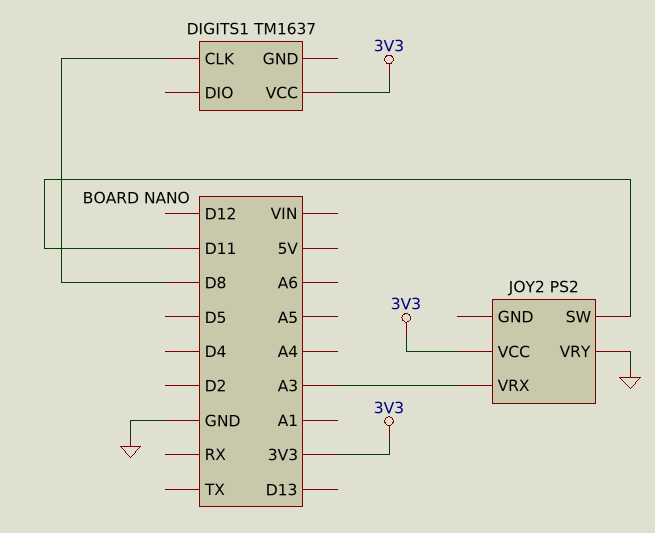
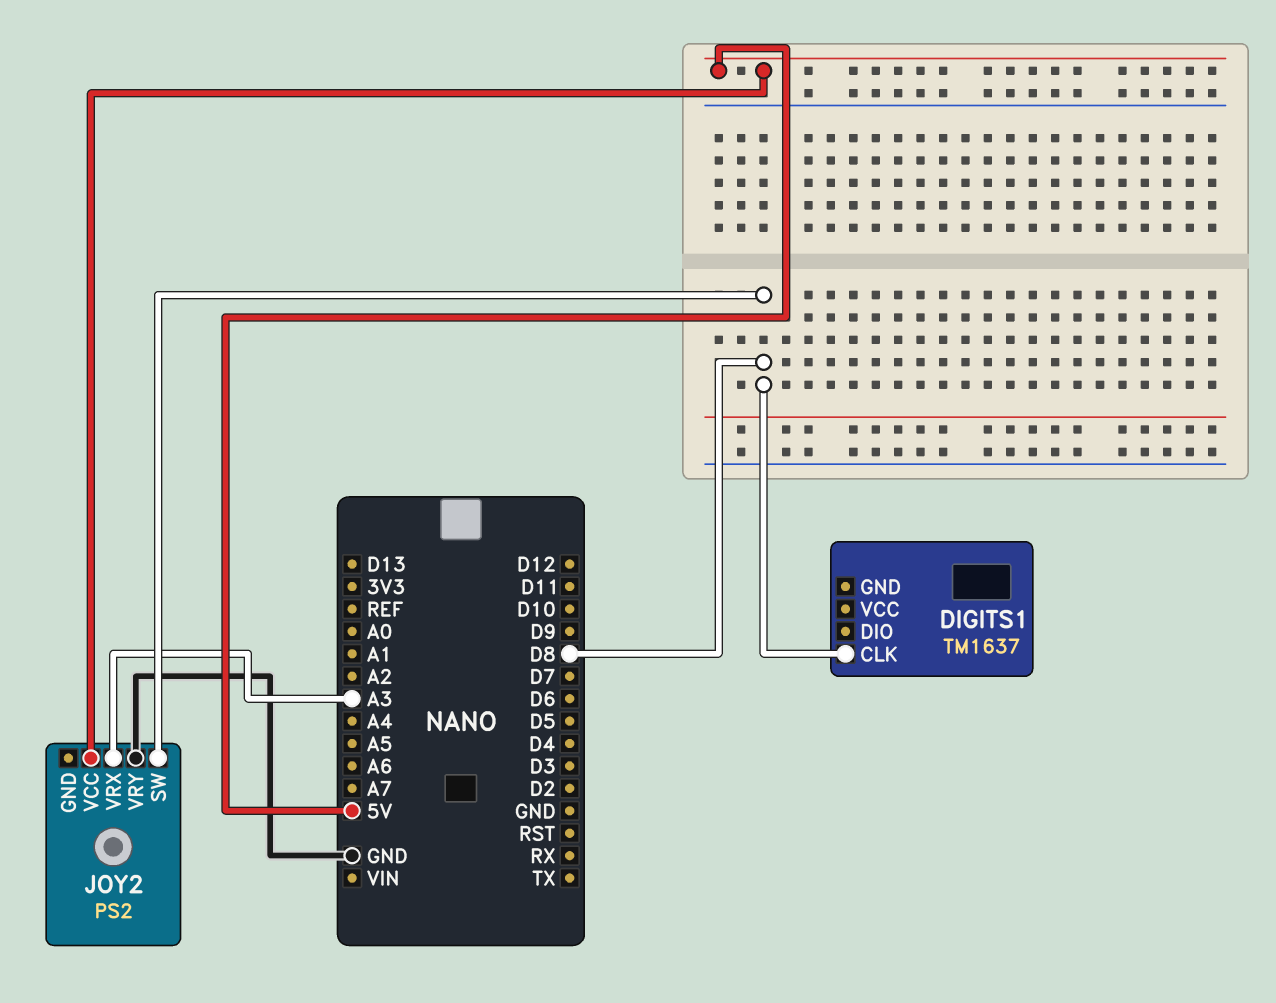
DIGITS1 pin VCC: 3V3 -> none
JOY2 pin SW: D11 -> D8
JOY2 pin VCC: 3V3 -> 5V

